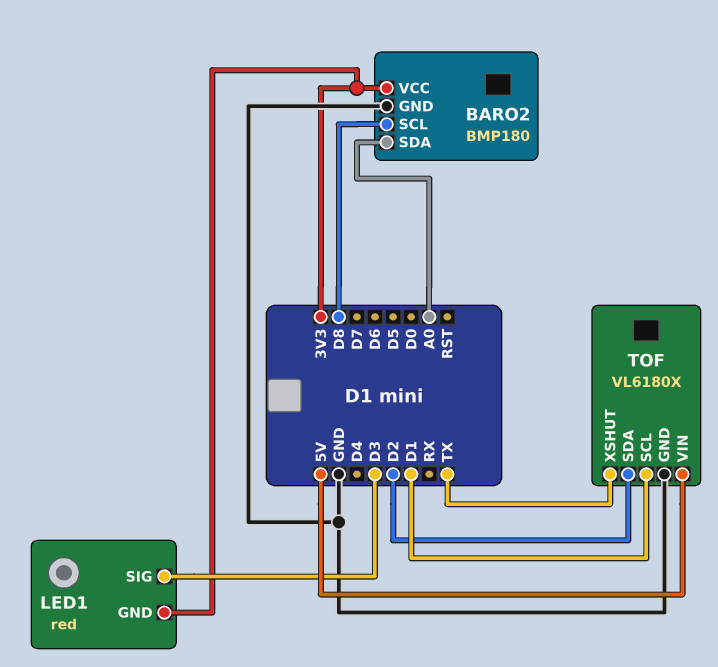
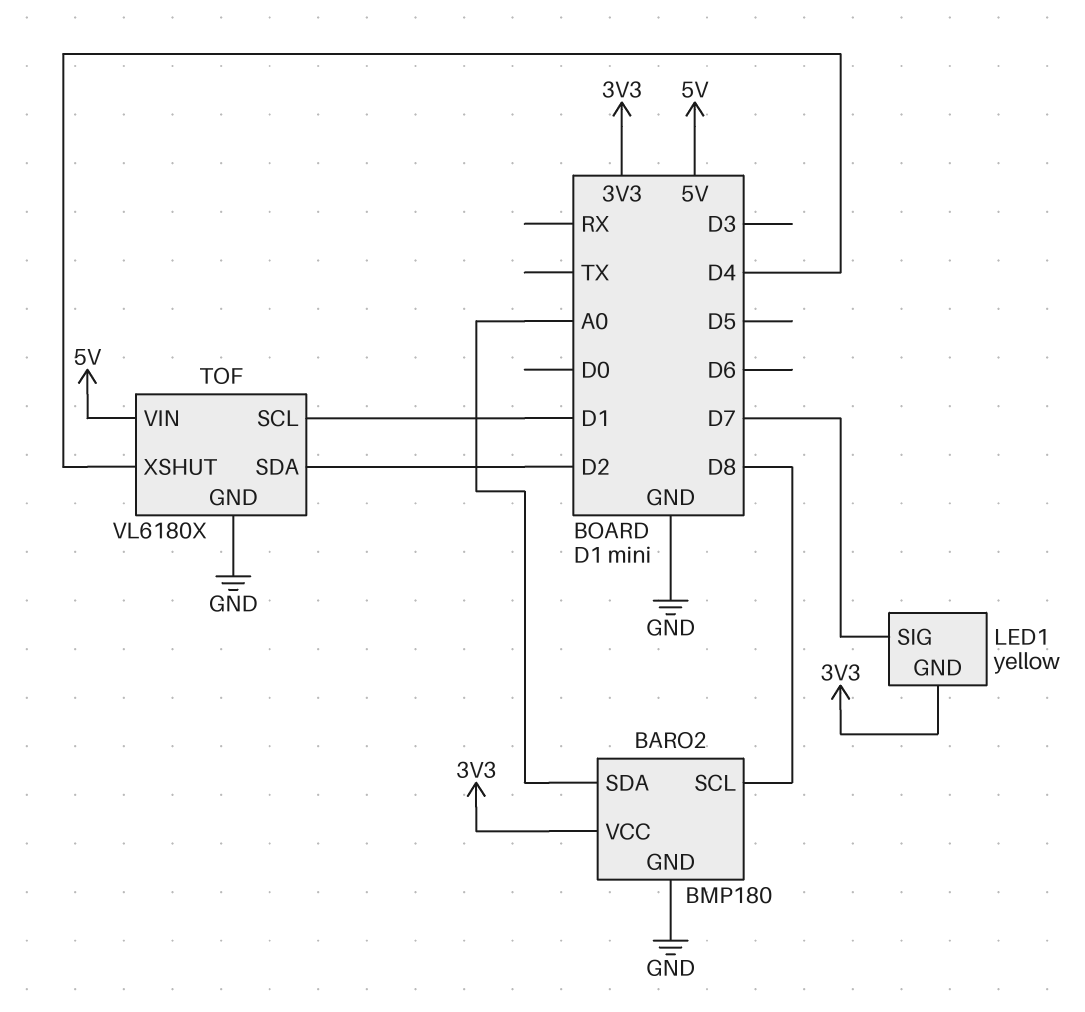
LED1: red -> yellow
LED1 pin SIG: D3 -> D7
TOF pin XSHUT: TX -> D4

